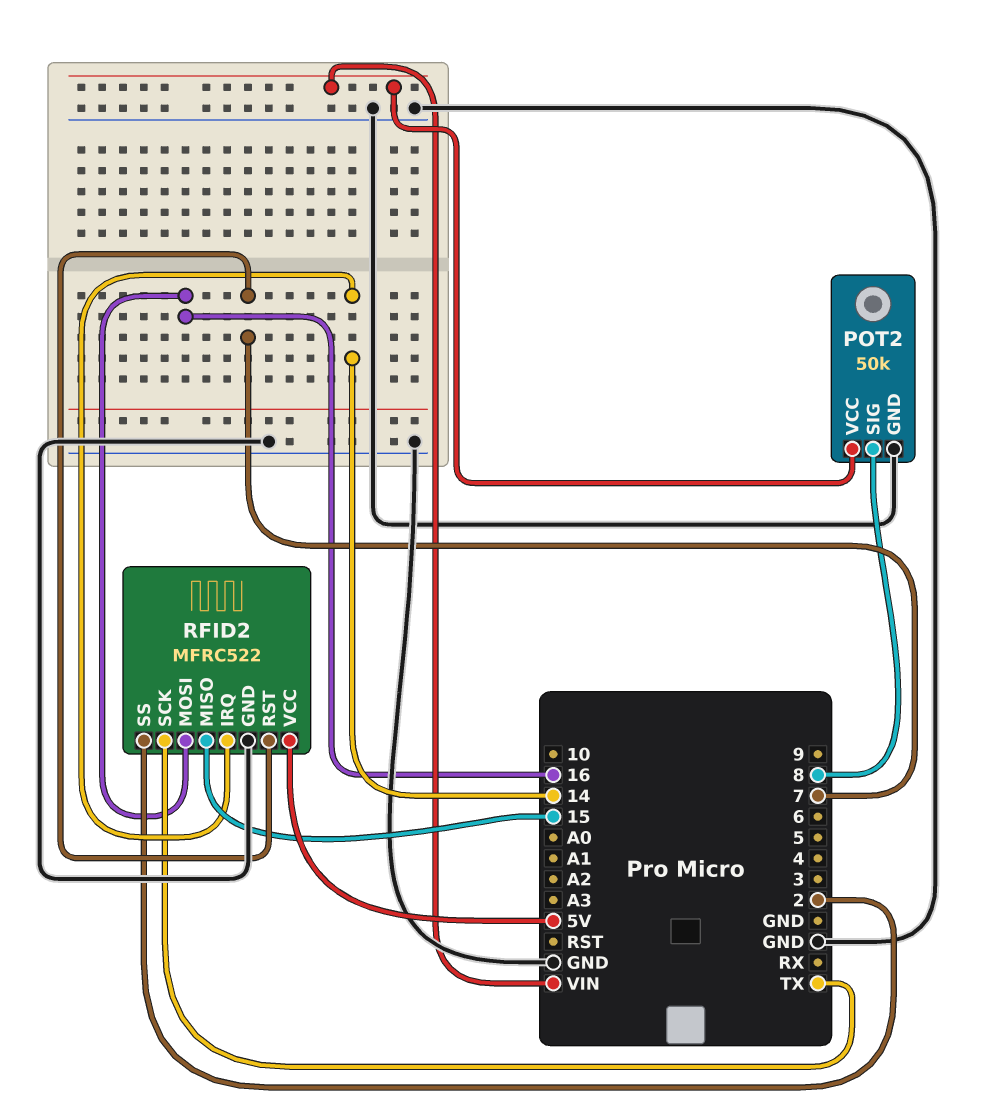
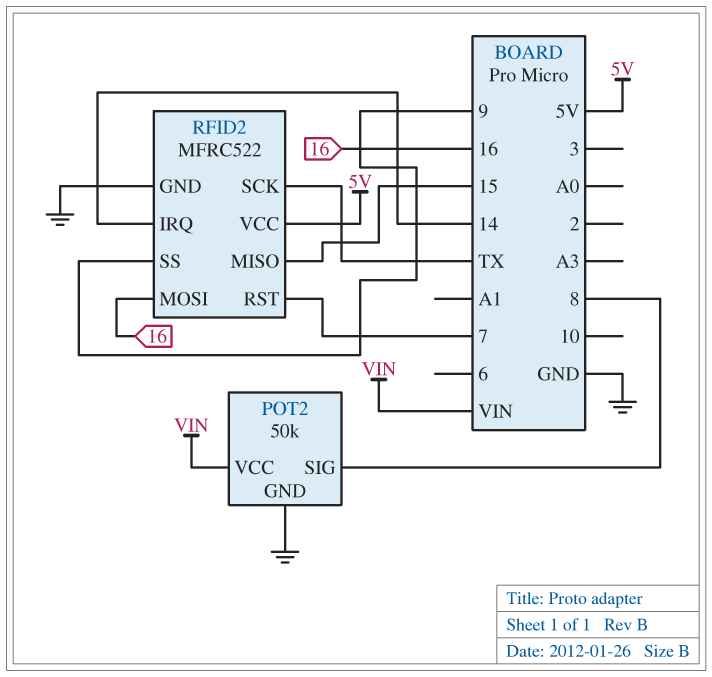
RFID2 pin SS: 2 -> 9

